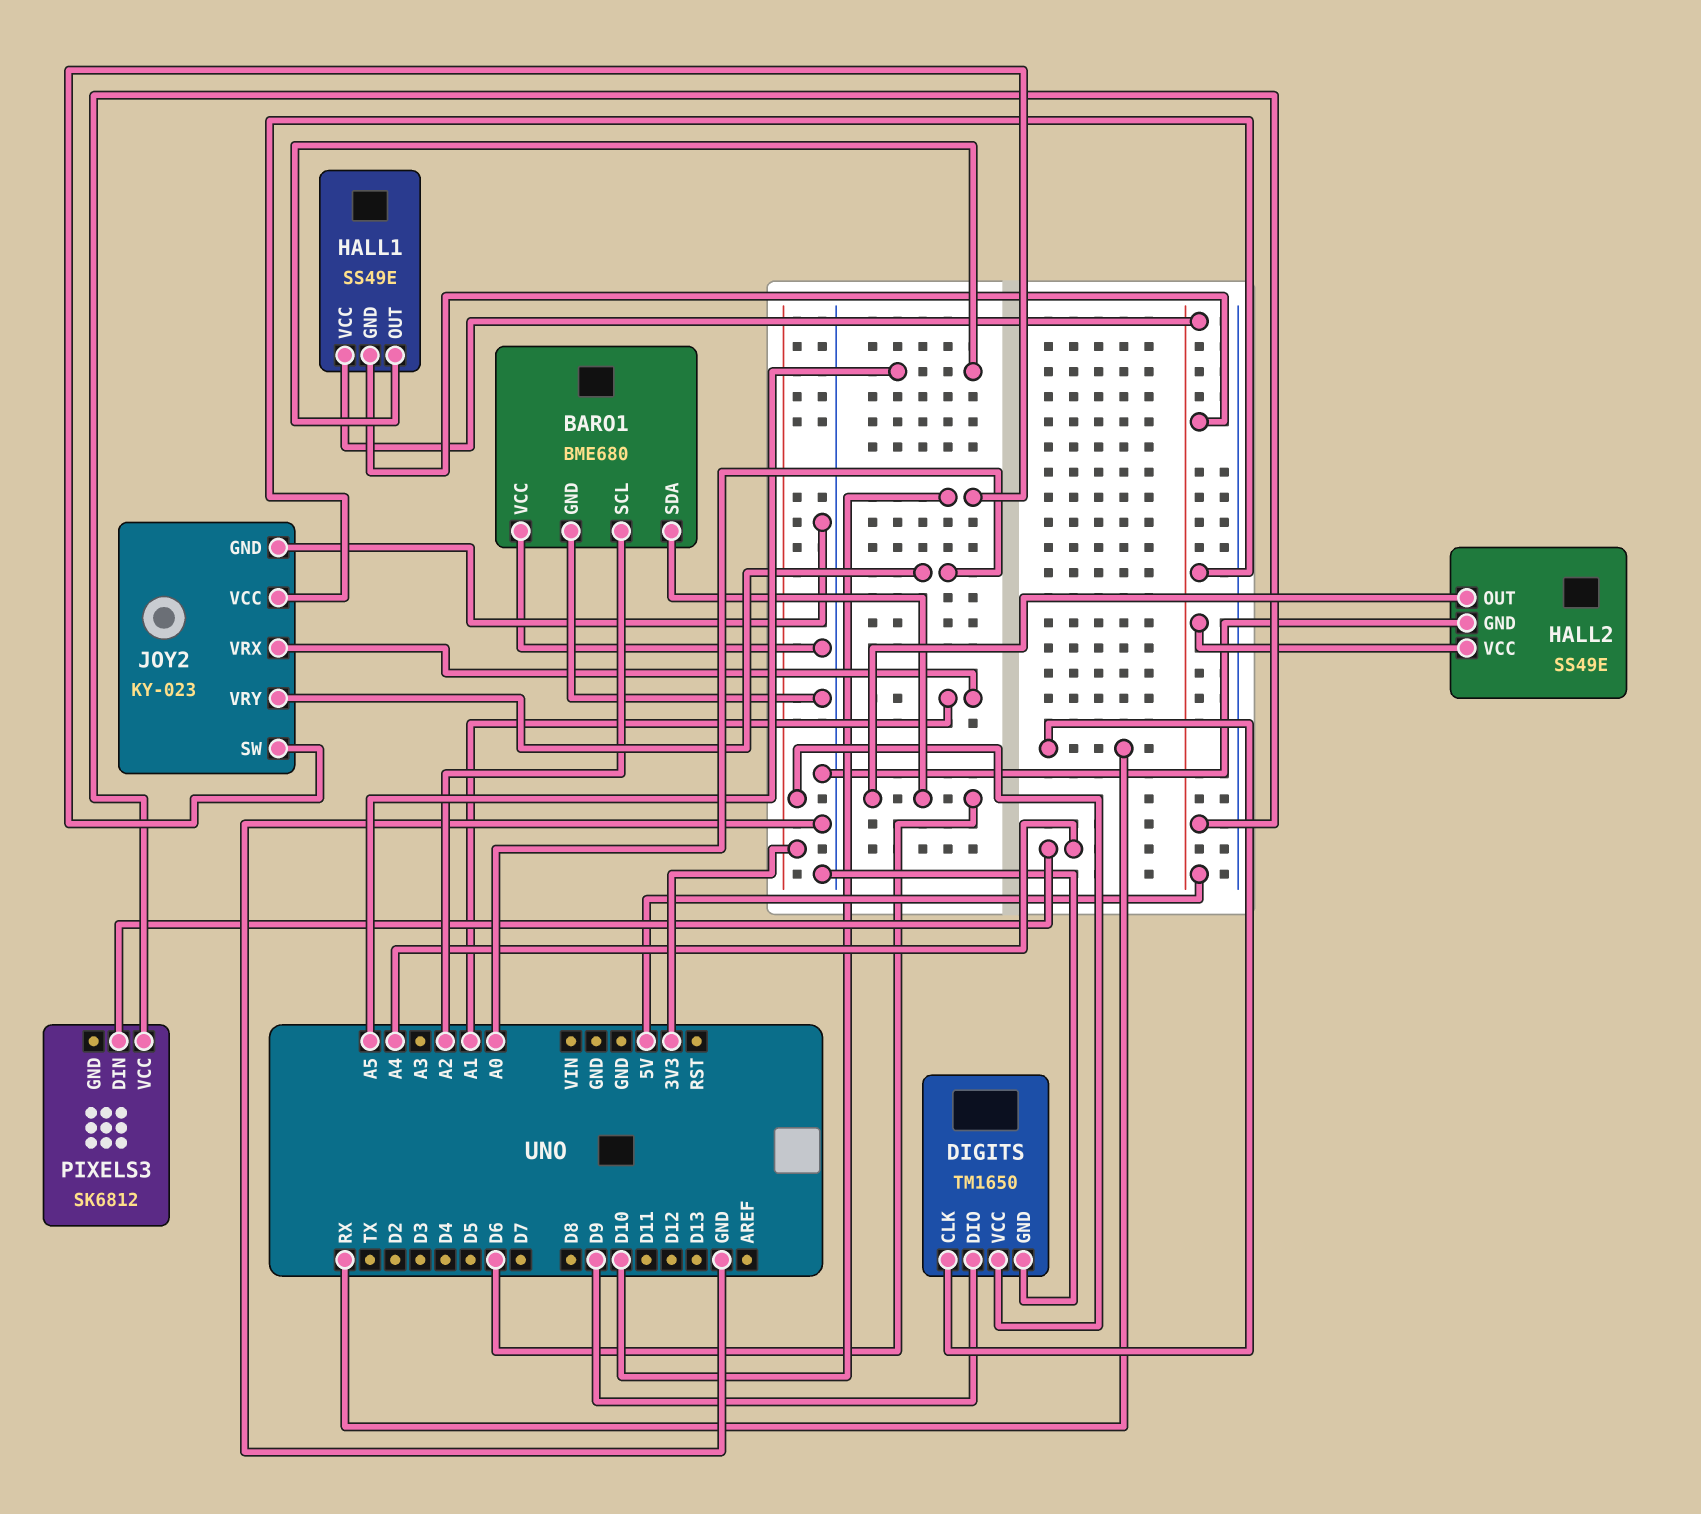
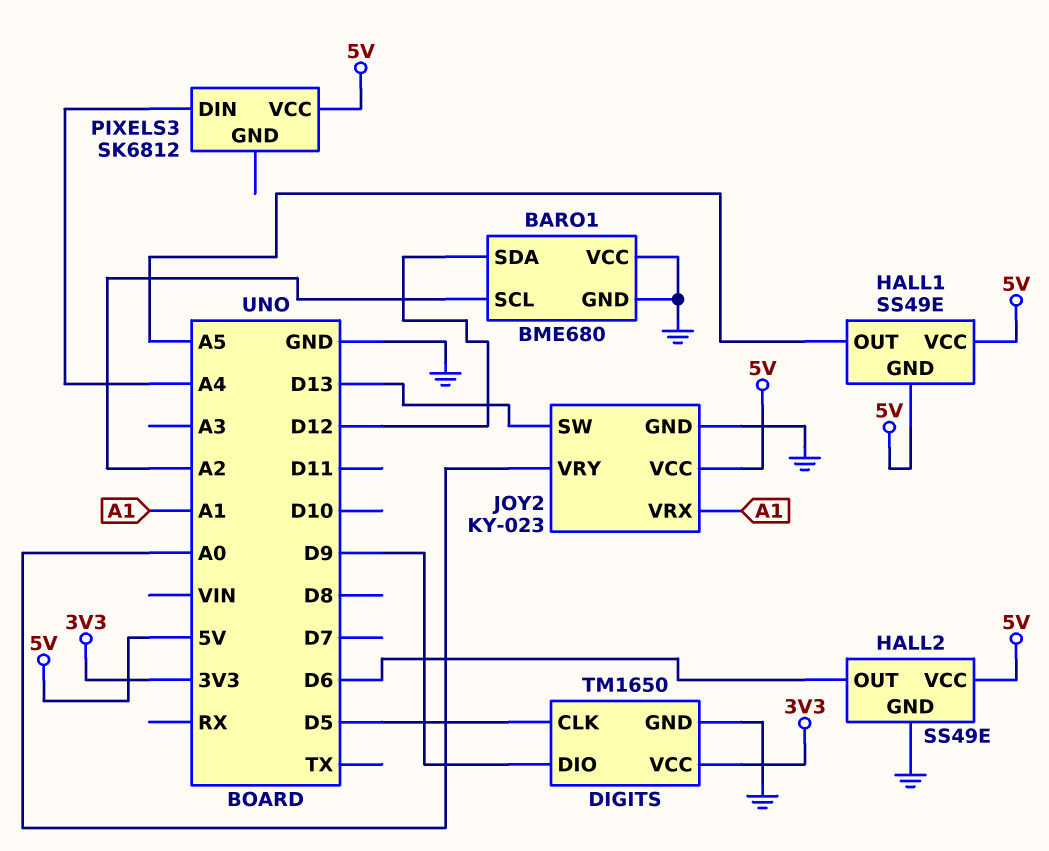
BARO1 pin SDA: D6 -> D12
DIGITS pin CLK: RX -> D5
JOY2 pin SW: D10 -> D13

